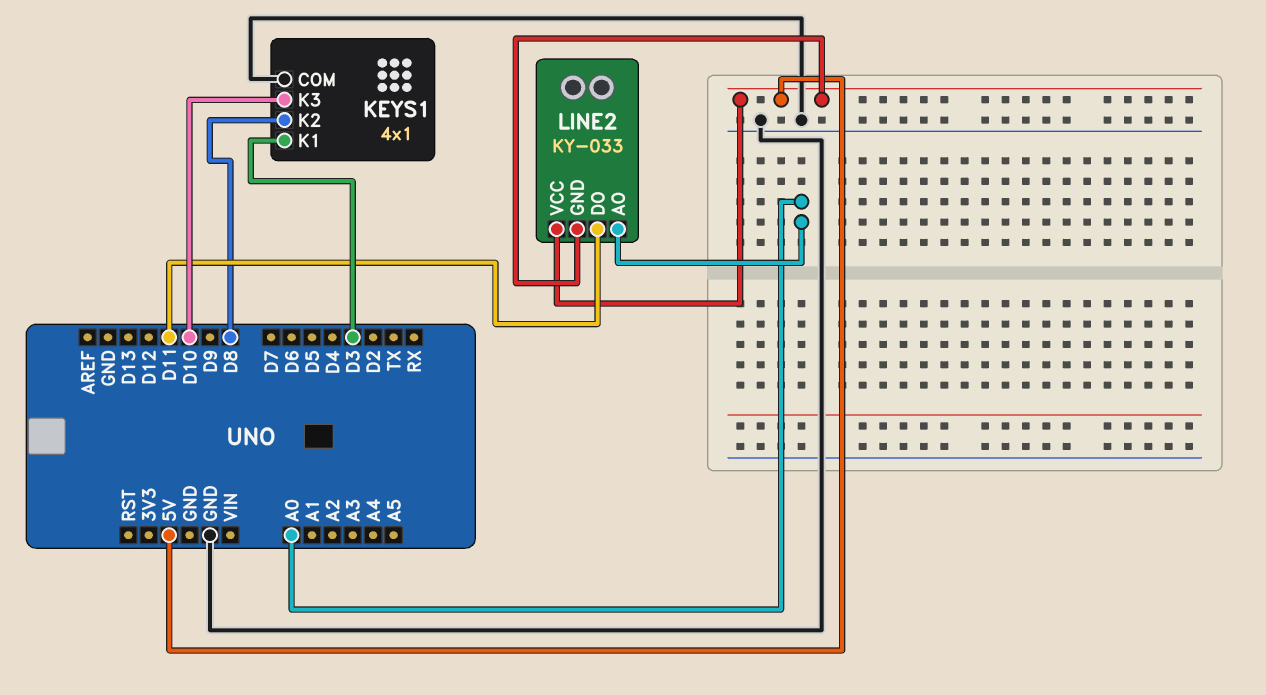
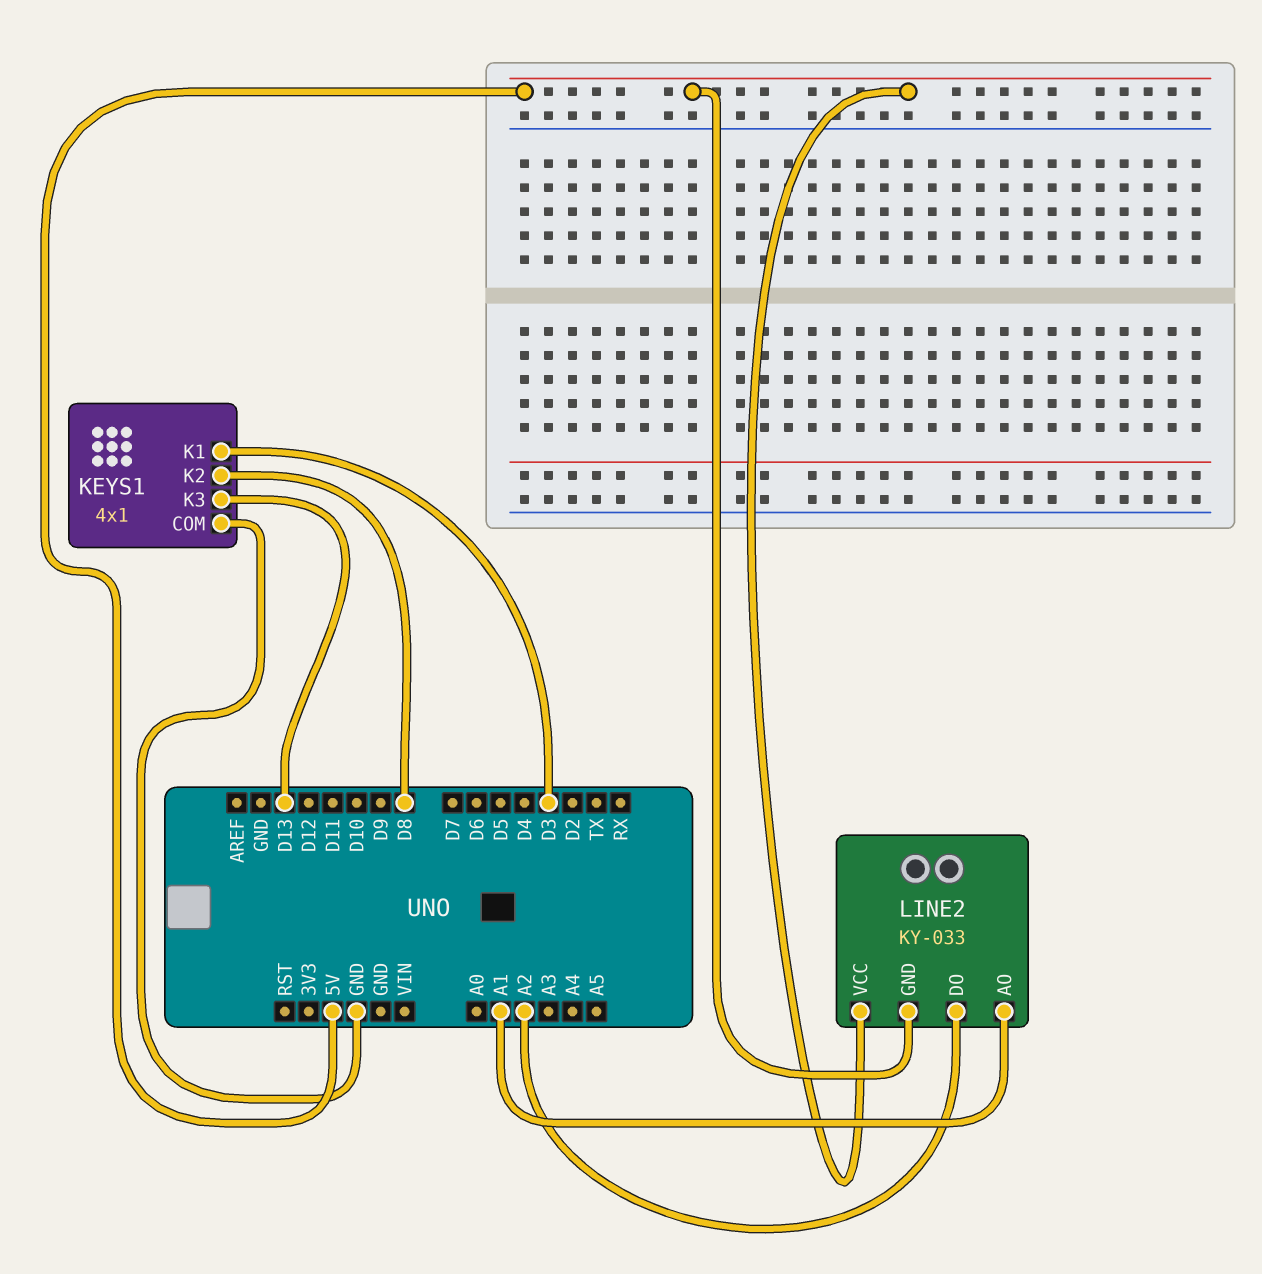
KEYS1 pin K3: D10 -> D13
LINE2 pin AO: A0 -> A1
LINE2 pin DO: D11 -> A2

